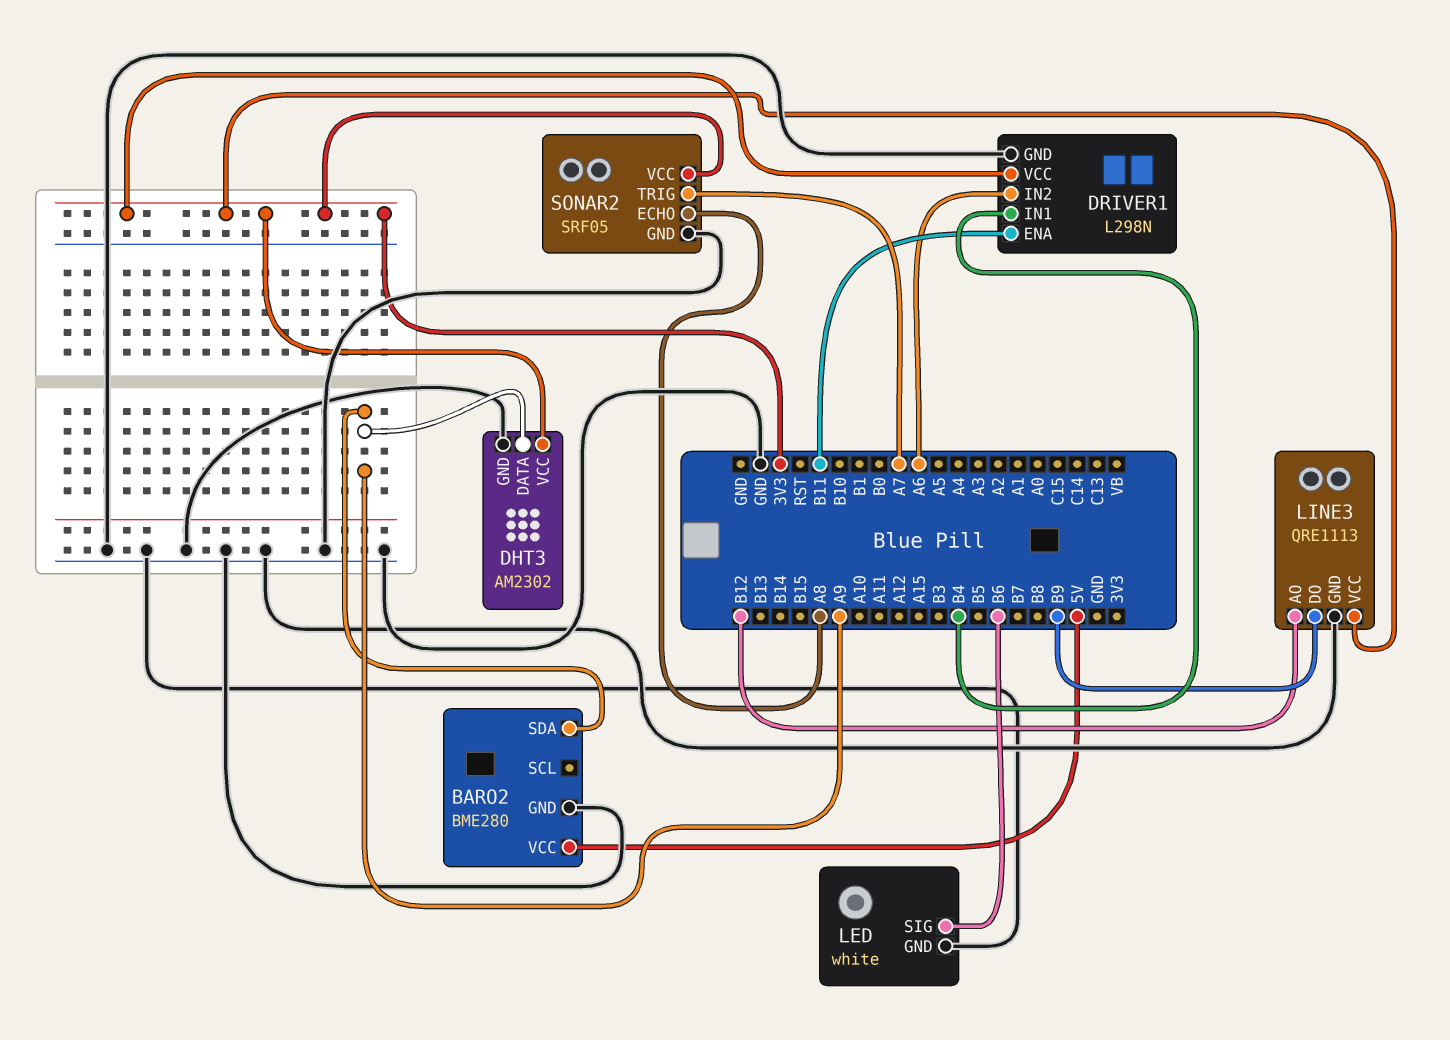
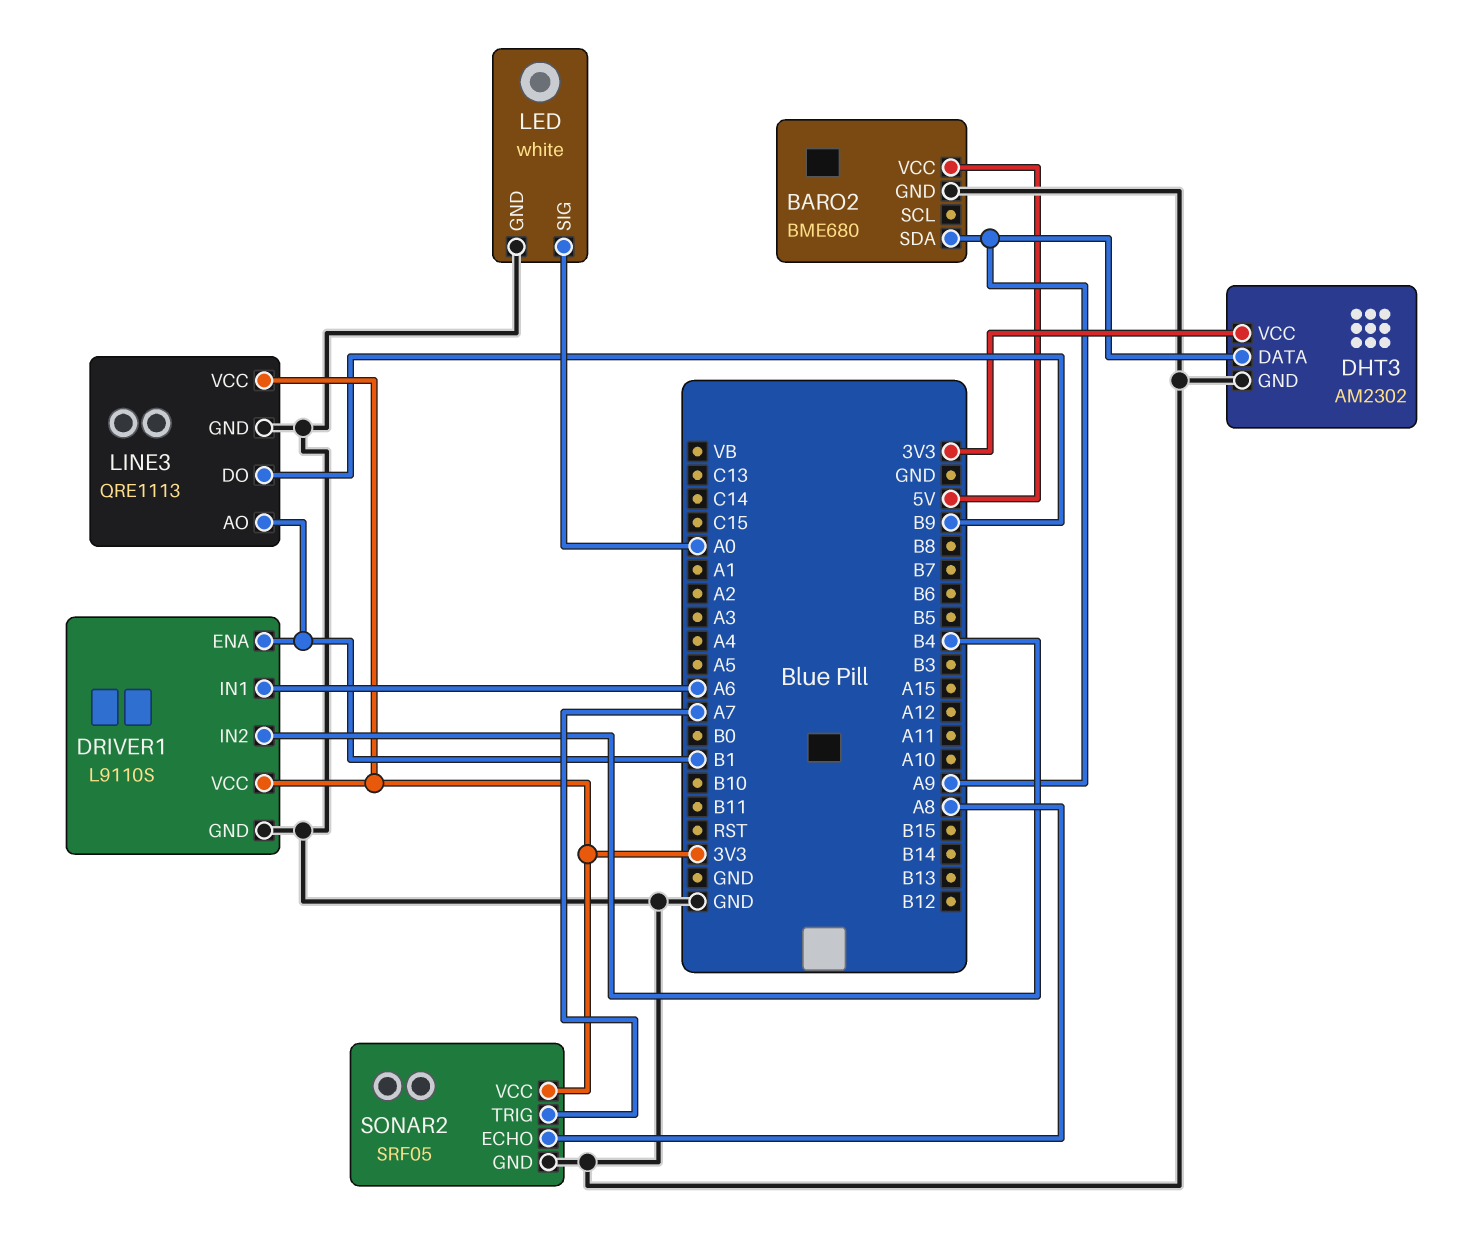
BARO2: BME280 -> BME680
DRIVER1: L298N -> L9110S
DRIVER1 pin ENA: B11 -> B1
DRIVER1 pin IN1: B4 -> A6
DRIVER1 pin IN2: A6 -> B4
LED pin SIG: B6 -> A0
LINE3 pin AO: B12 -> B1

